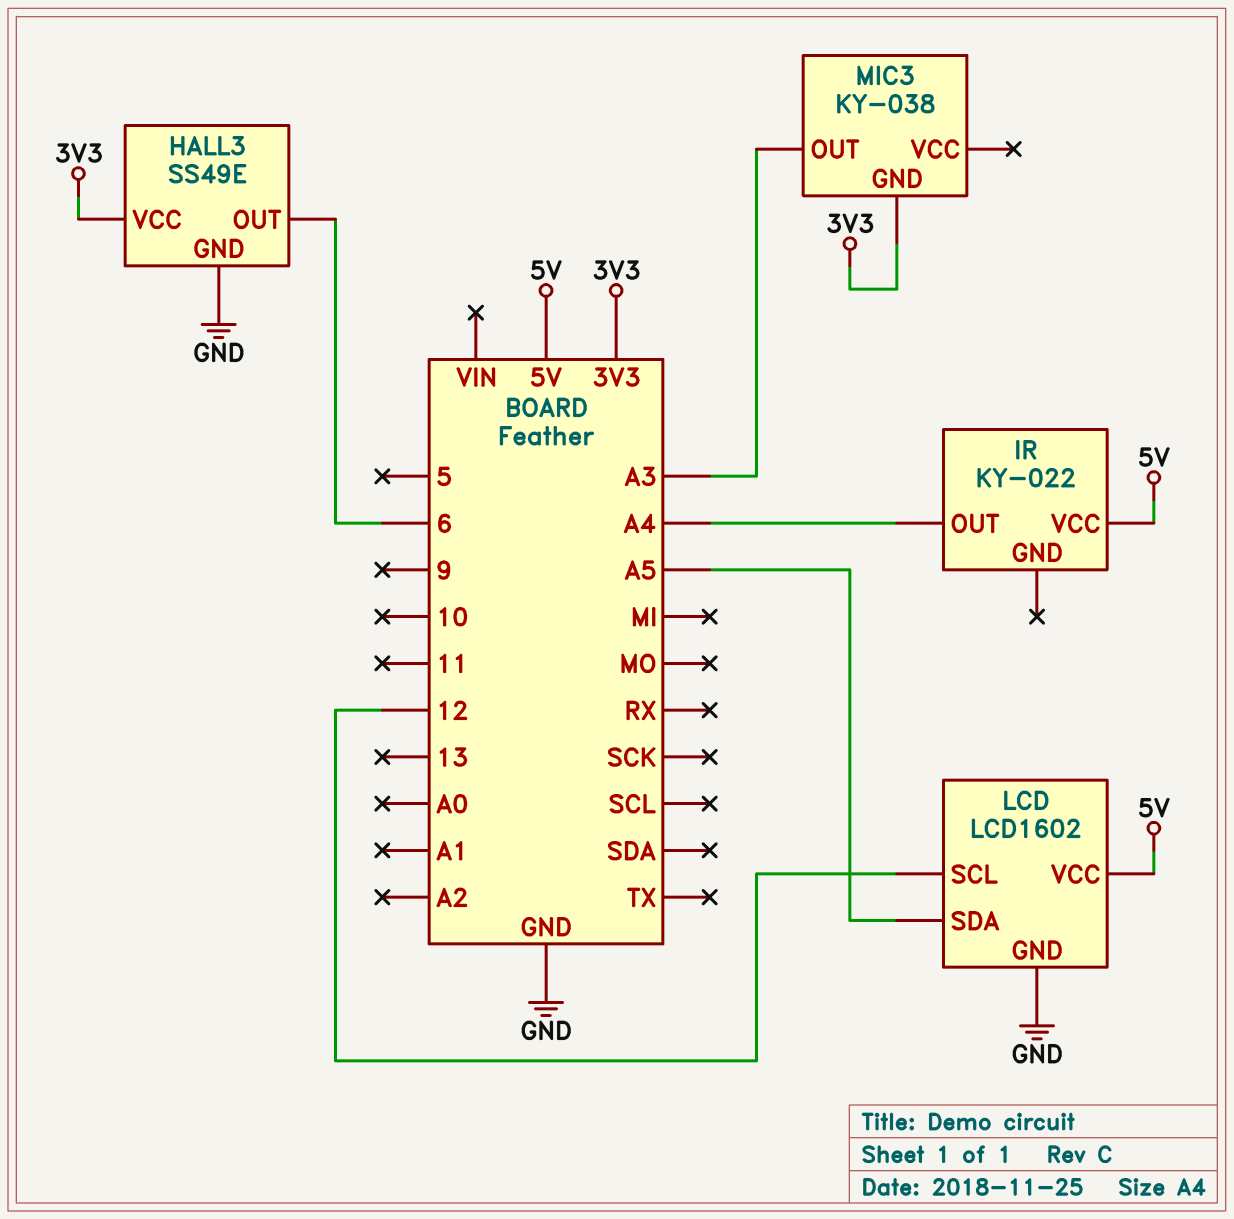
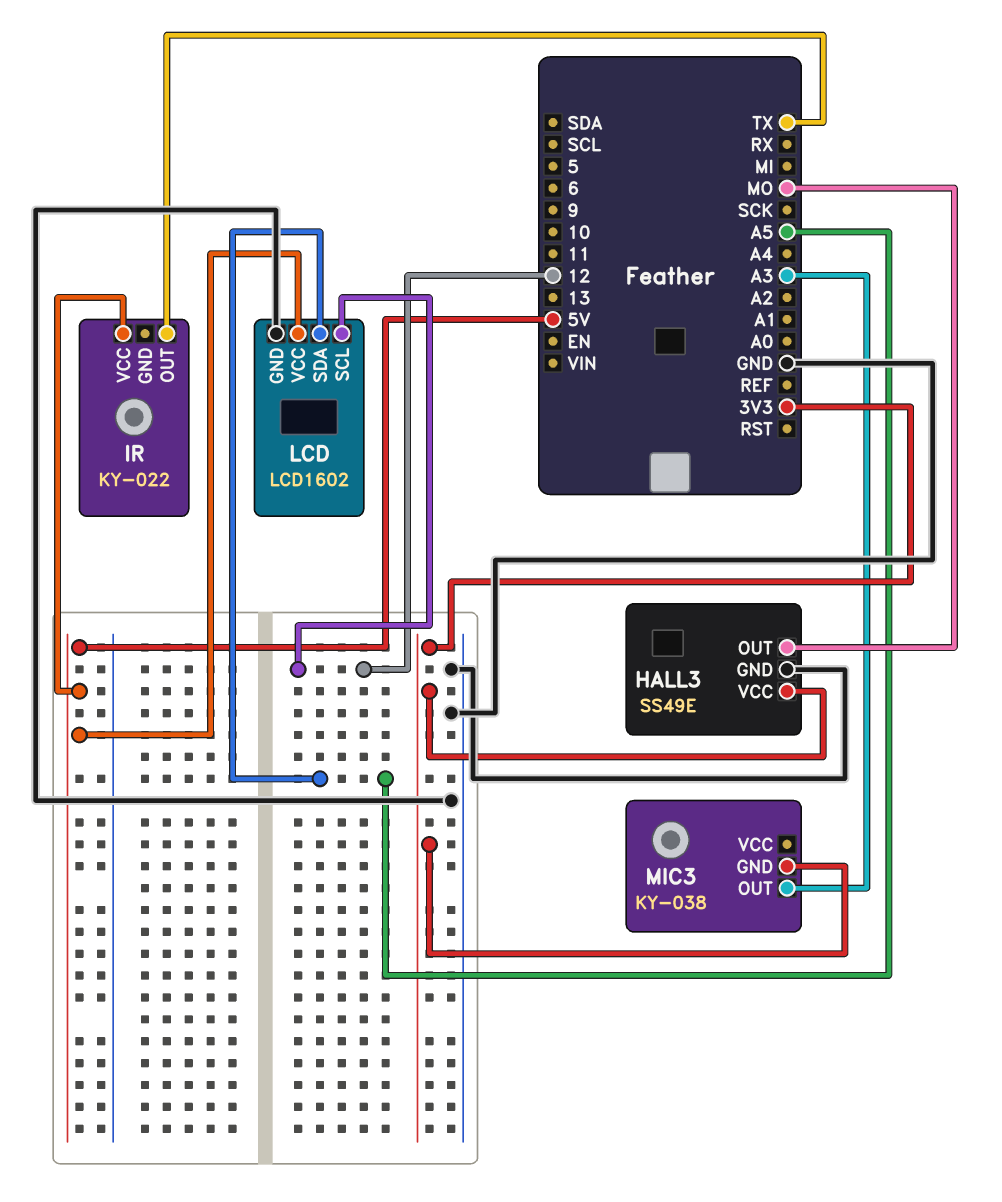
HALL3 pin OUT: 6 -> MO
IR pin OUT: A4 -> TX

